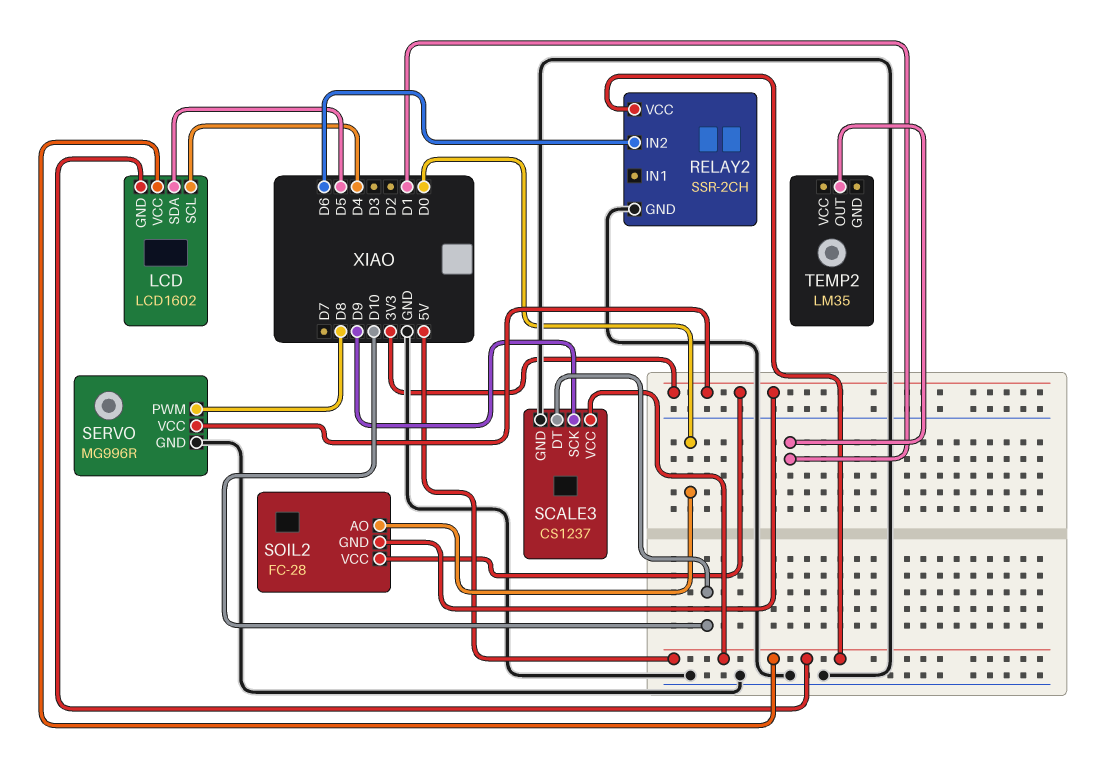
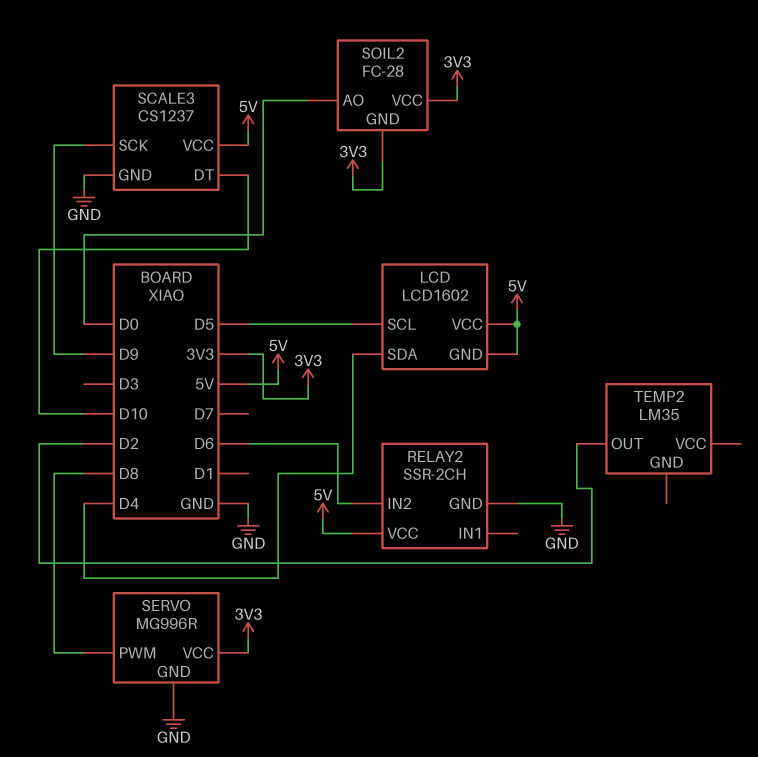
LCD pin SCL: D4 -> D5
LCD pin SDA: D5 -> D4
TEMP2 pin OUT: D1 -> D2

